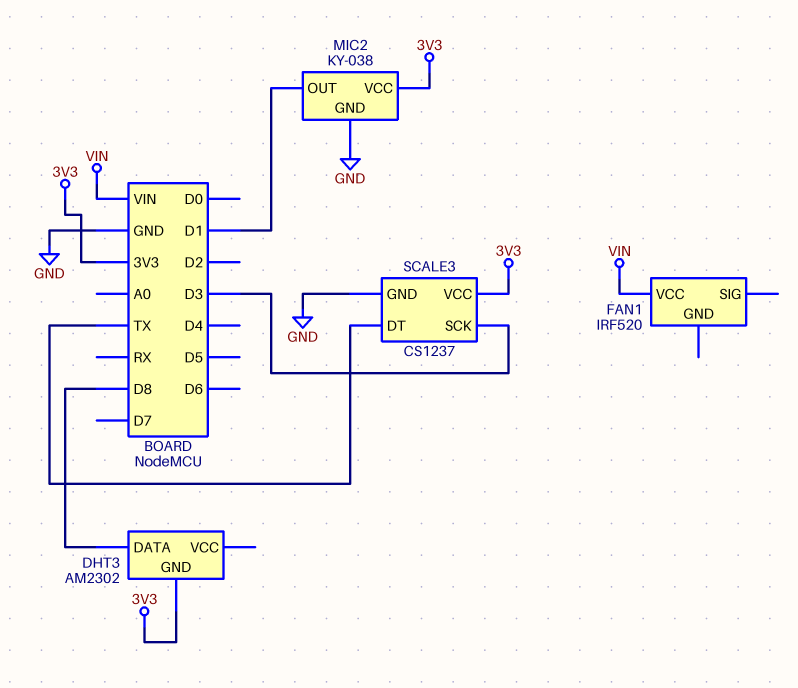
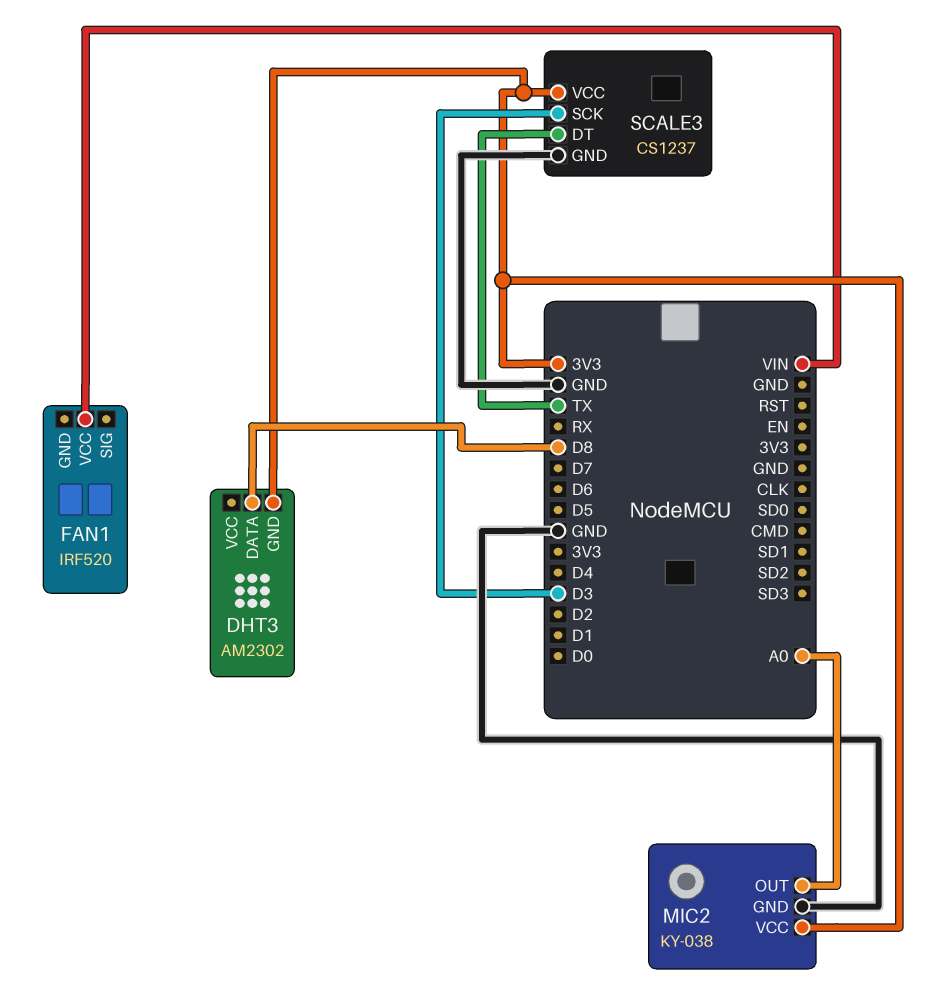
MIC2 pin OUT: D1 -> A0

